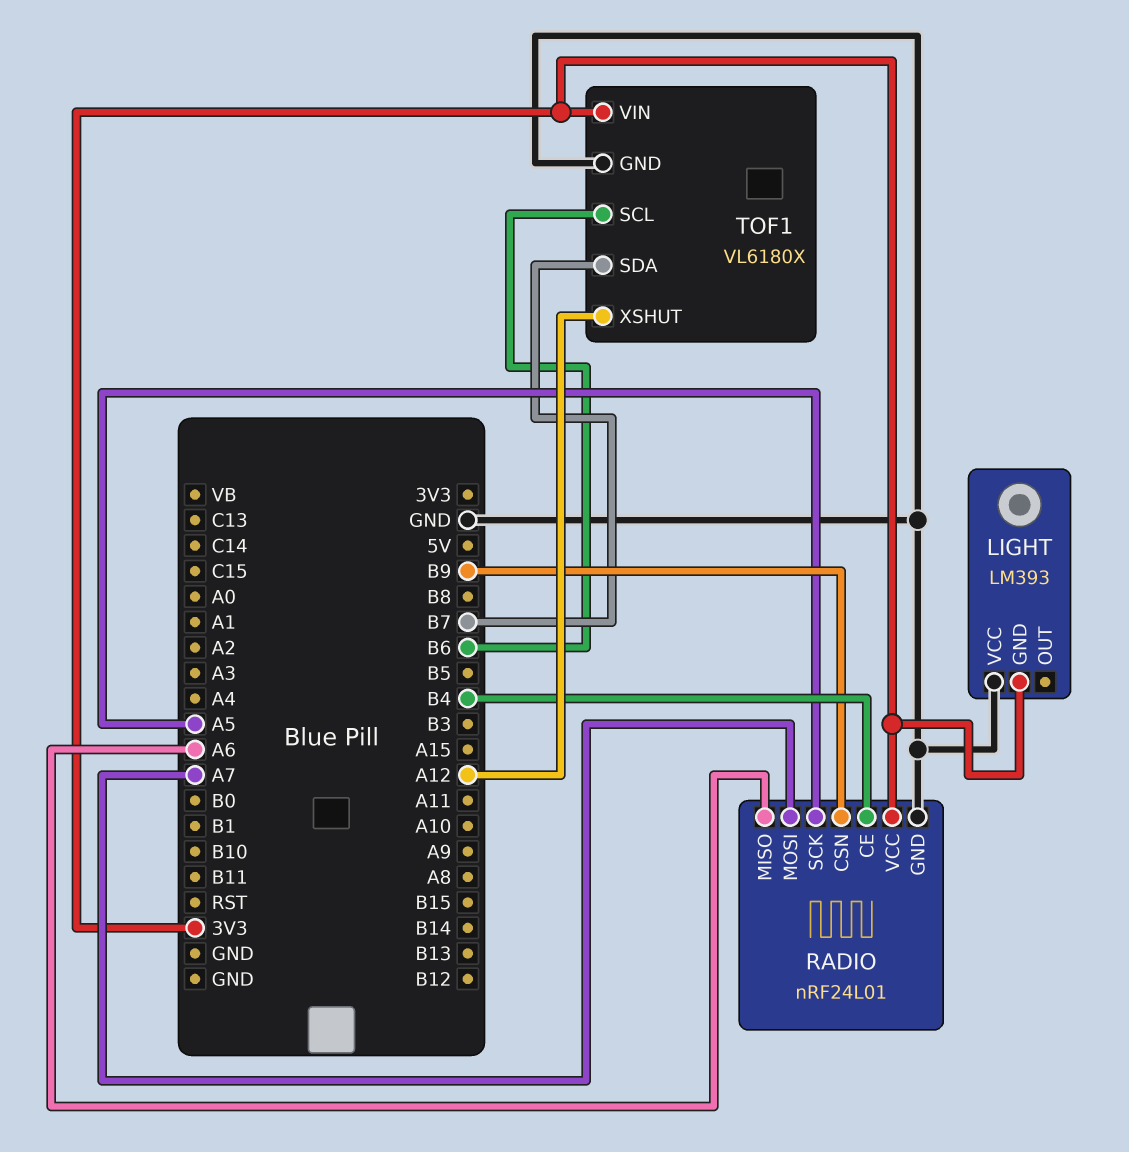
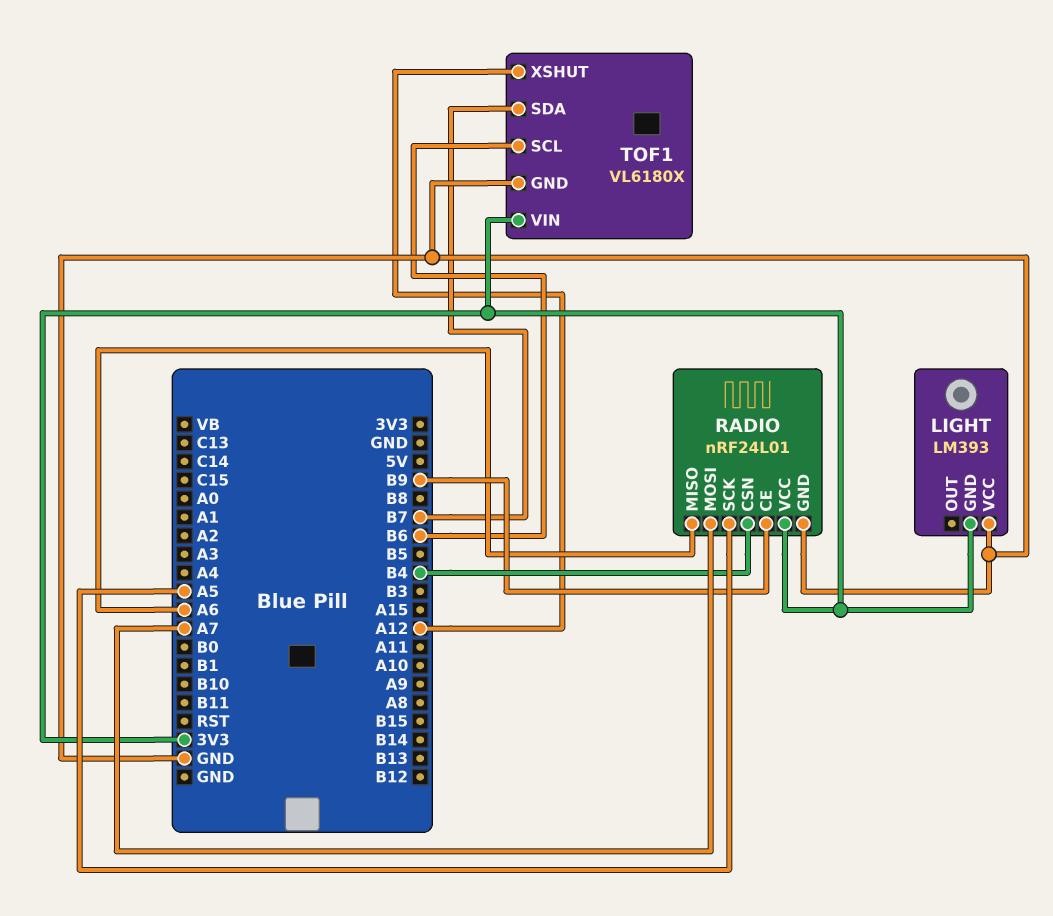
RADIO pin CE: B4 -> B9
RADIO pin CSN: B9 -> B4

